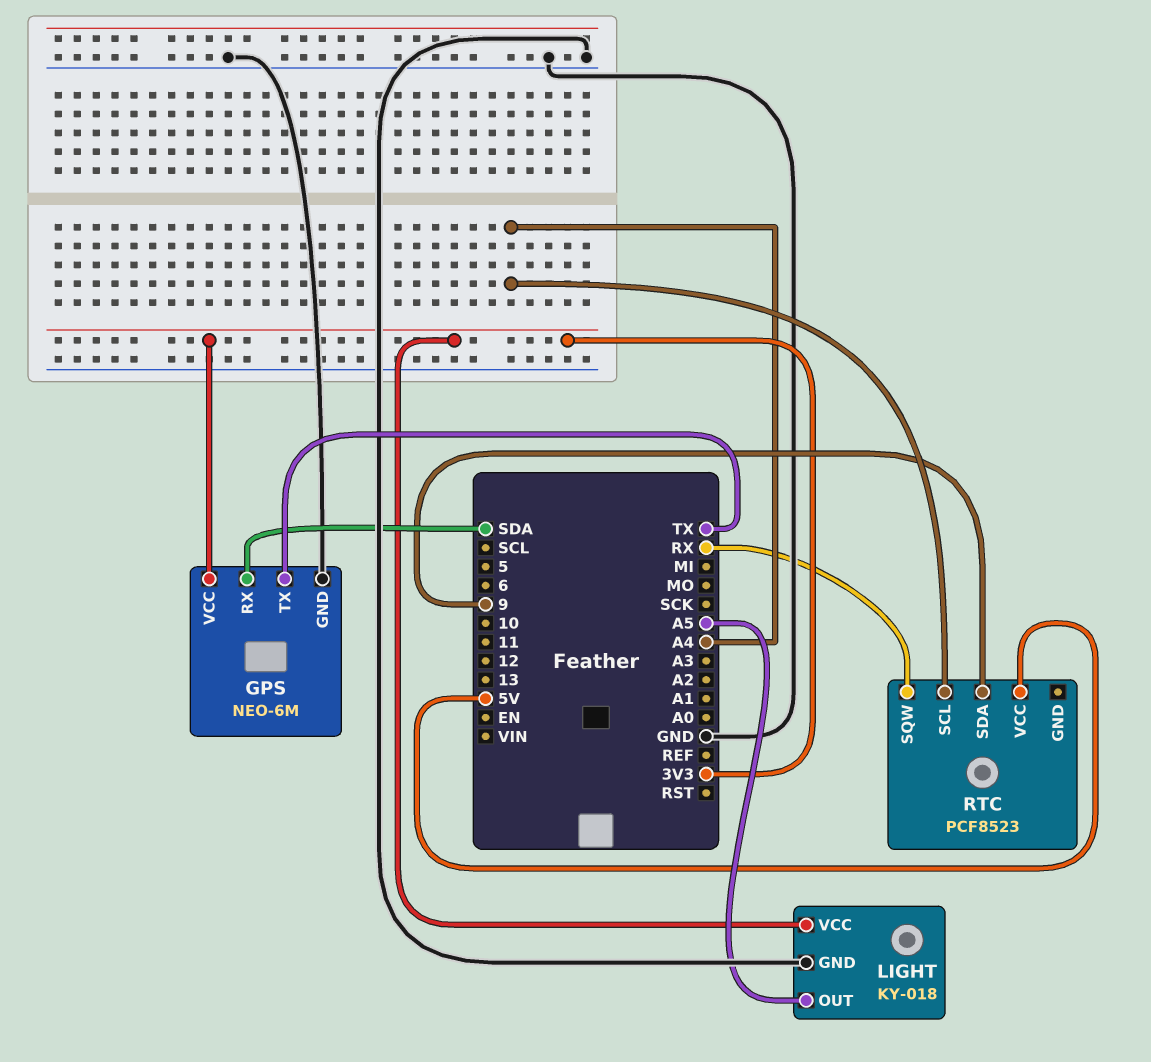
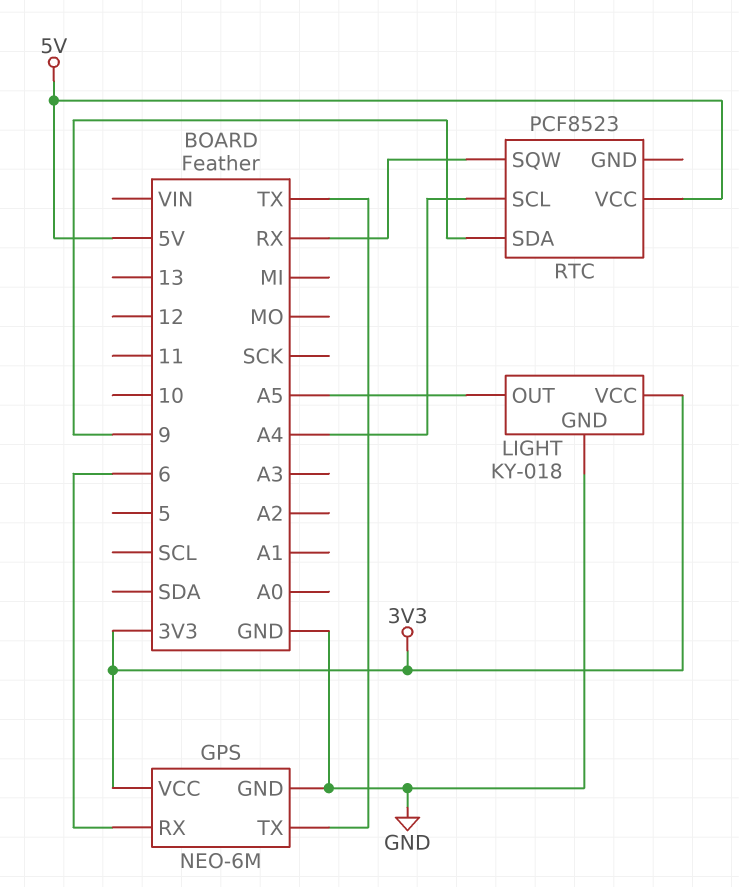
GPS pin RX: SDA -> 6

